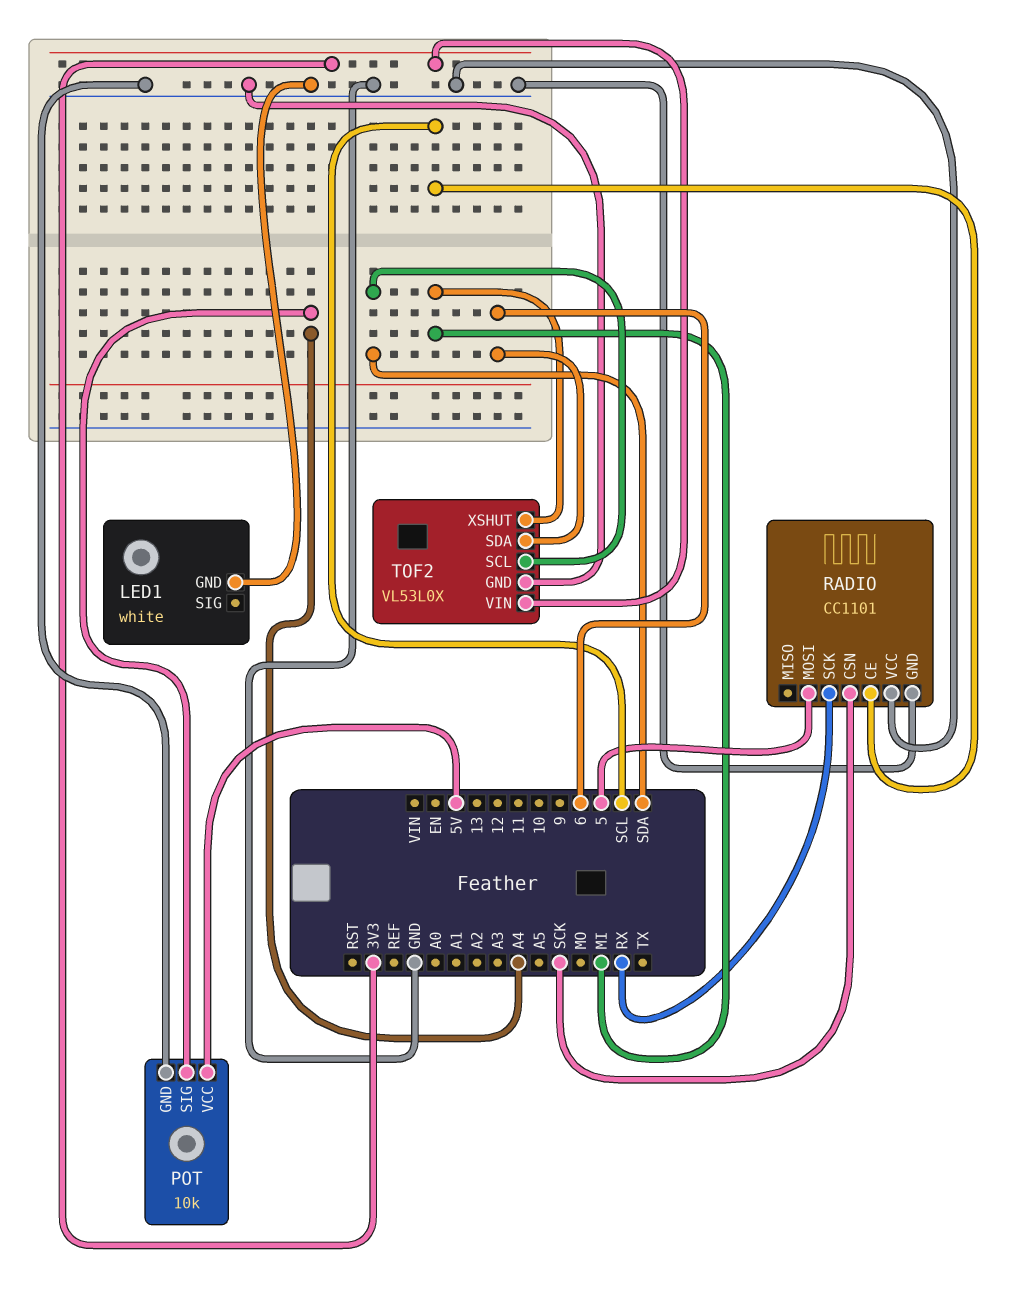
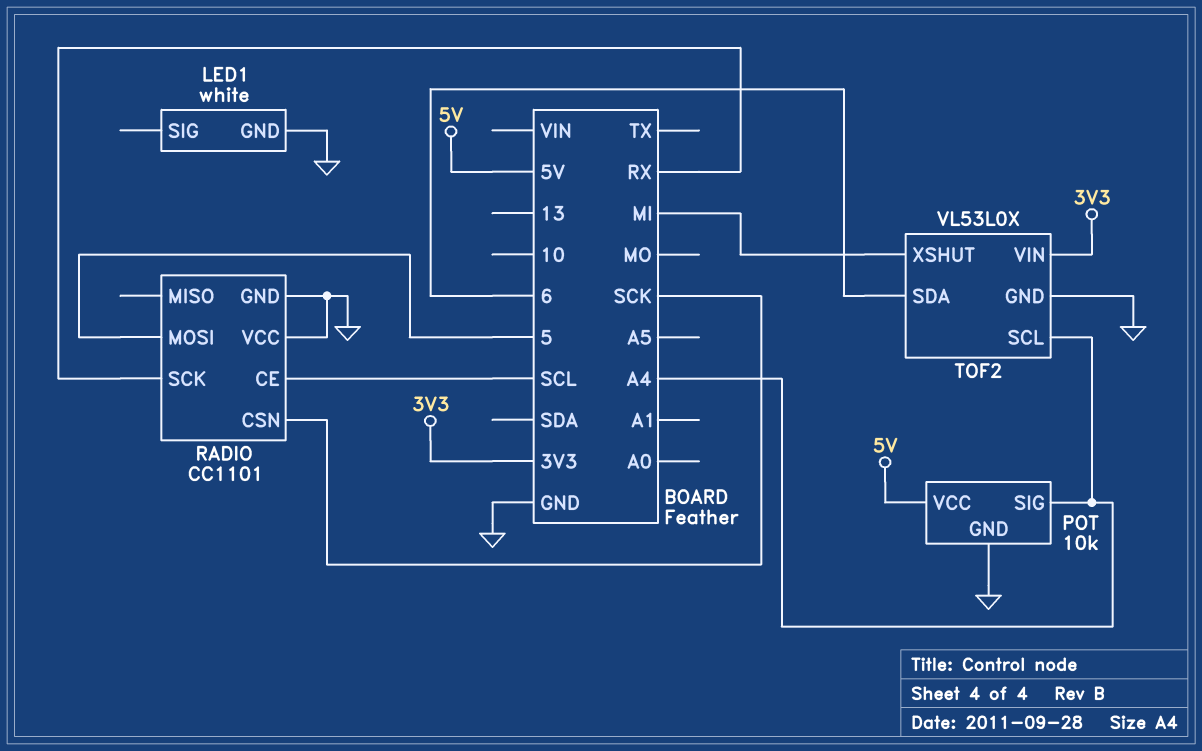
TOF2 pin SCL: SDA -> A4

